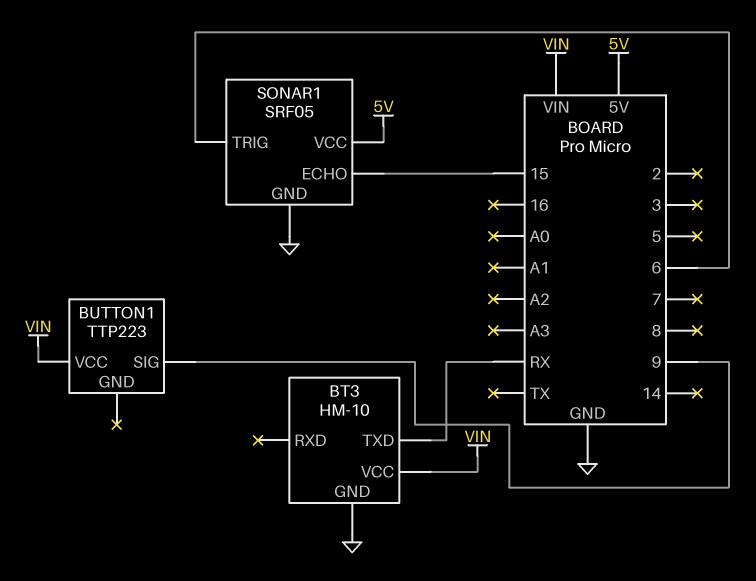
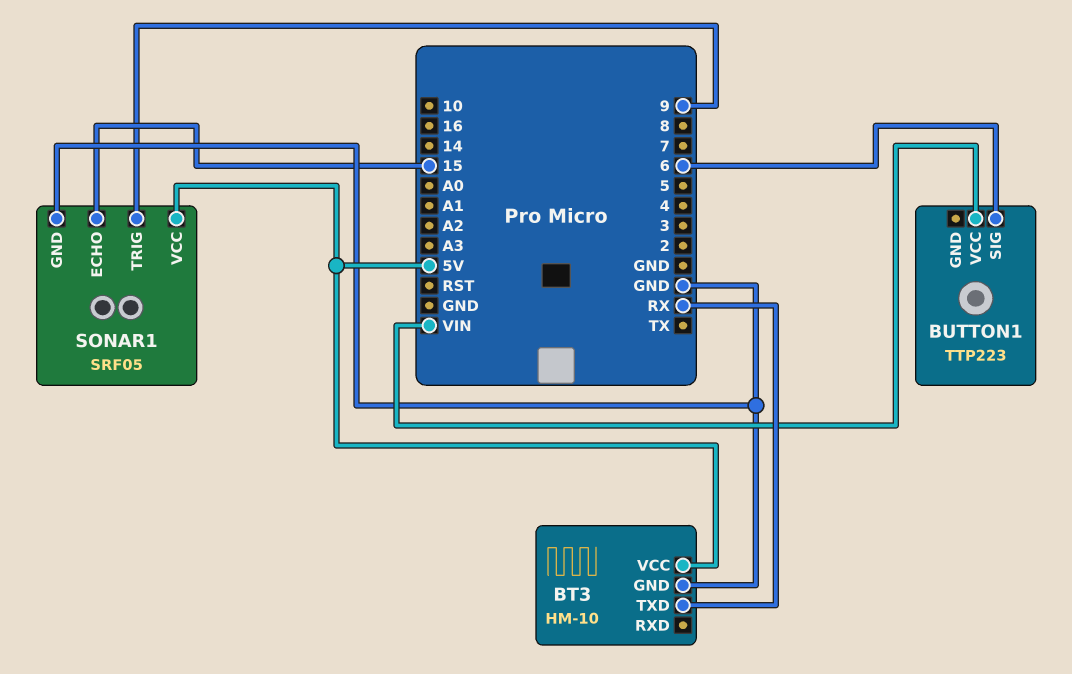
BT3 pin VCC: VIN -> 5V
BUTTON1 pin SIG: 9 -> 6
SONAR1 pin TRIG: 6 -> 9

